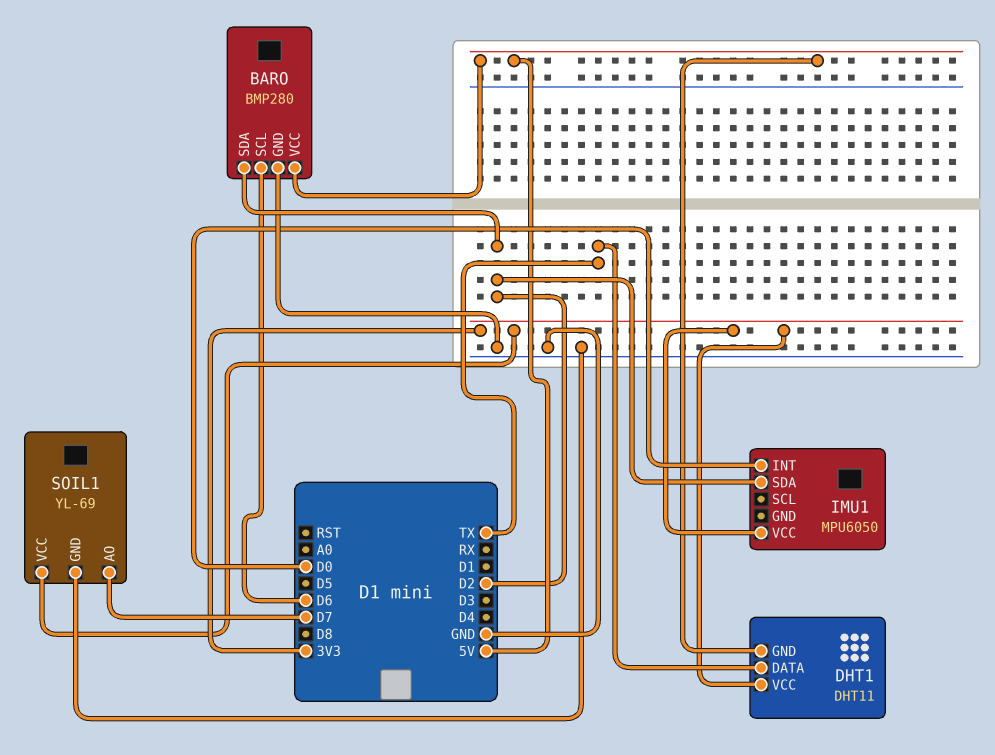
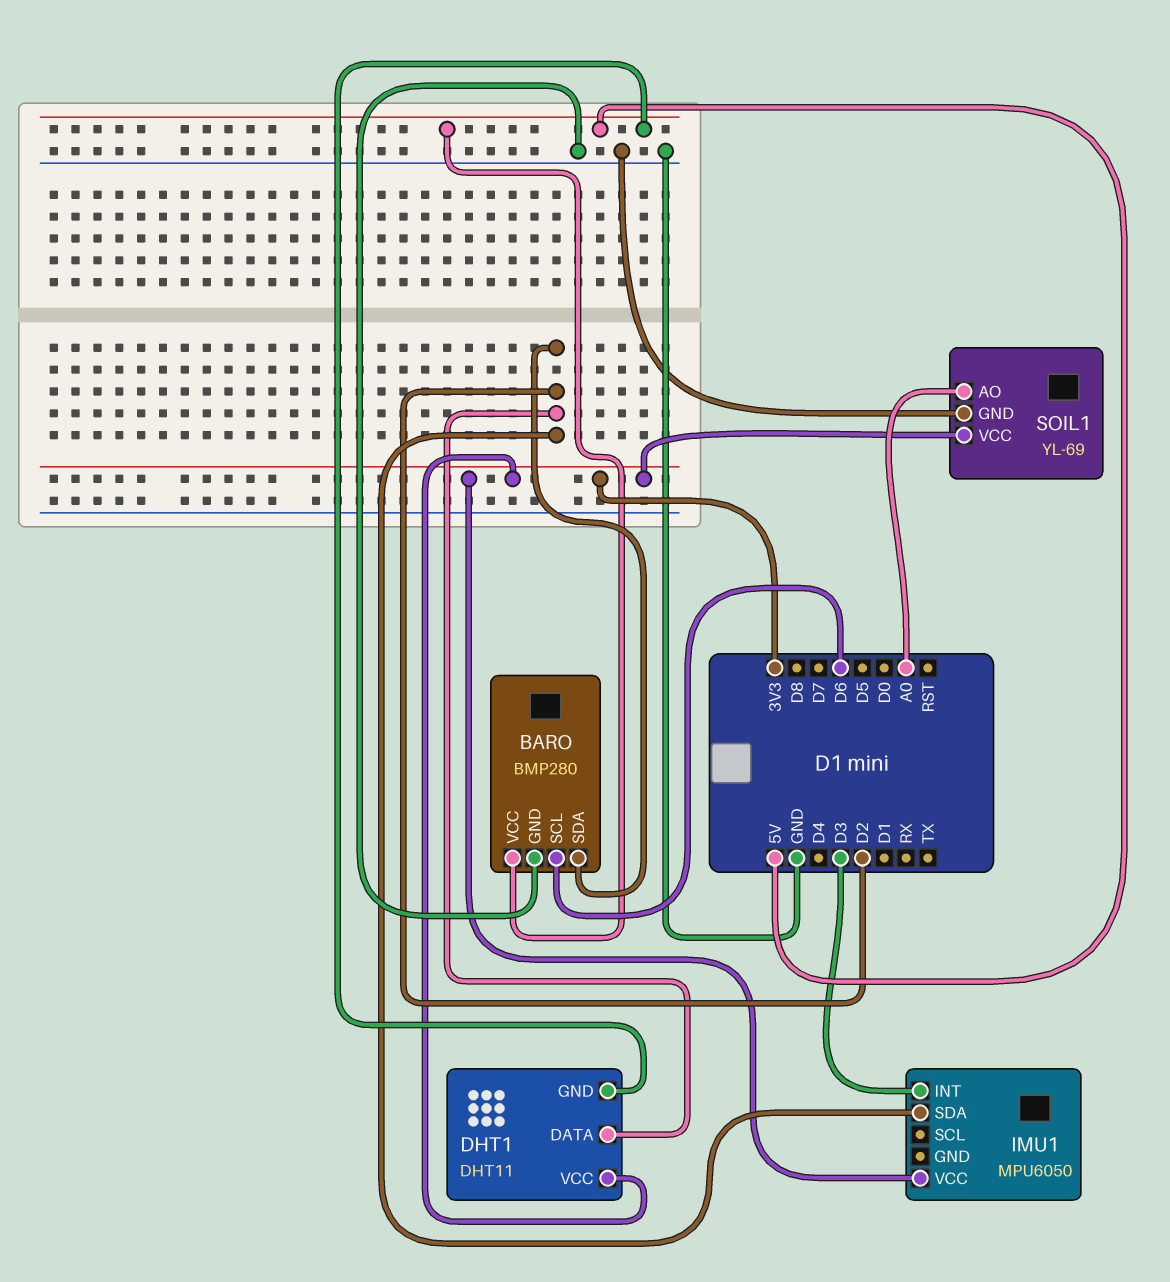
DHT1 pin DATA: TX -> D2
IMU1 pin INT: D0 -> D3
SOIL1 pin AO: D7 -> A0

